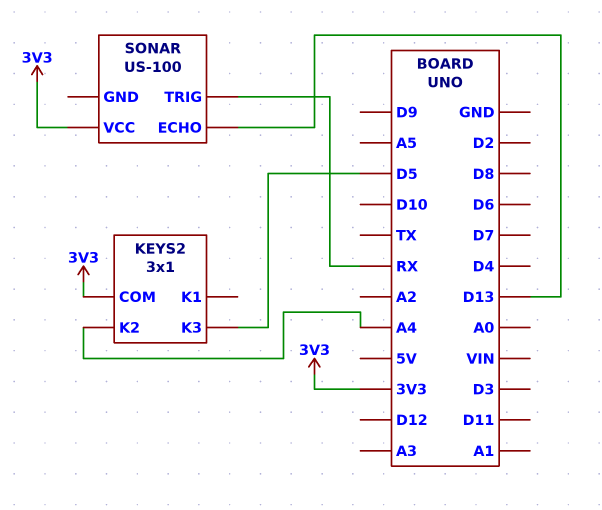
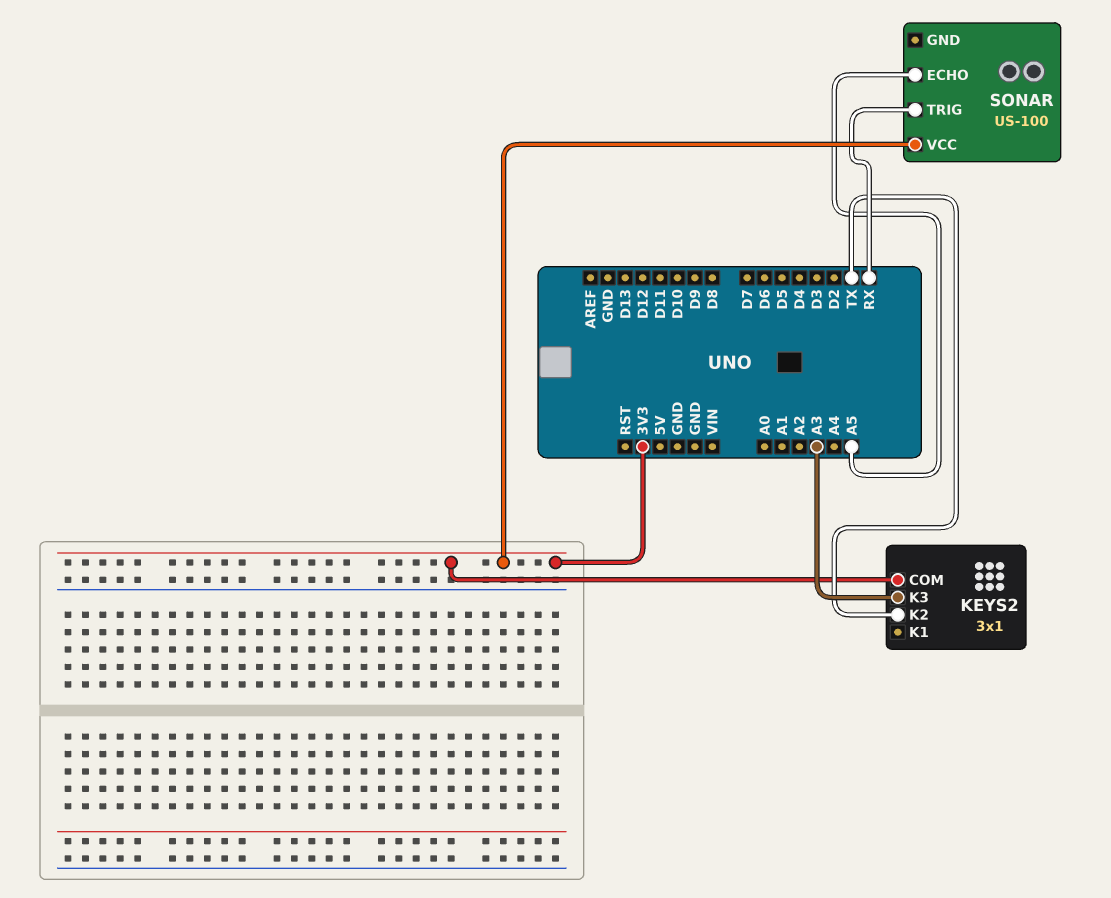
KEYS2 pin K2: A4 -> TX
KEYS2 pin K3: D5 -> A3
SONAR pin ECHO: D13 -> A5

